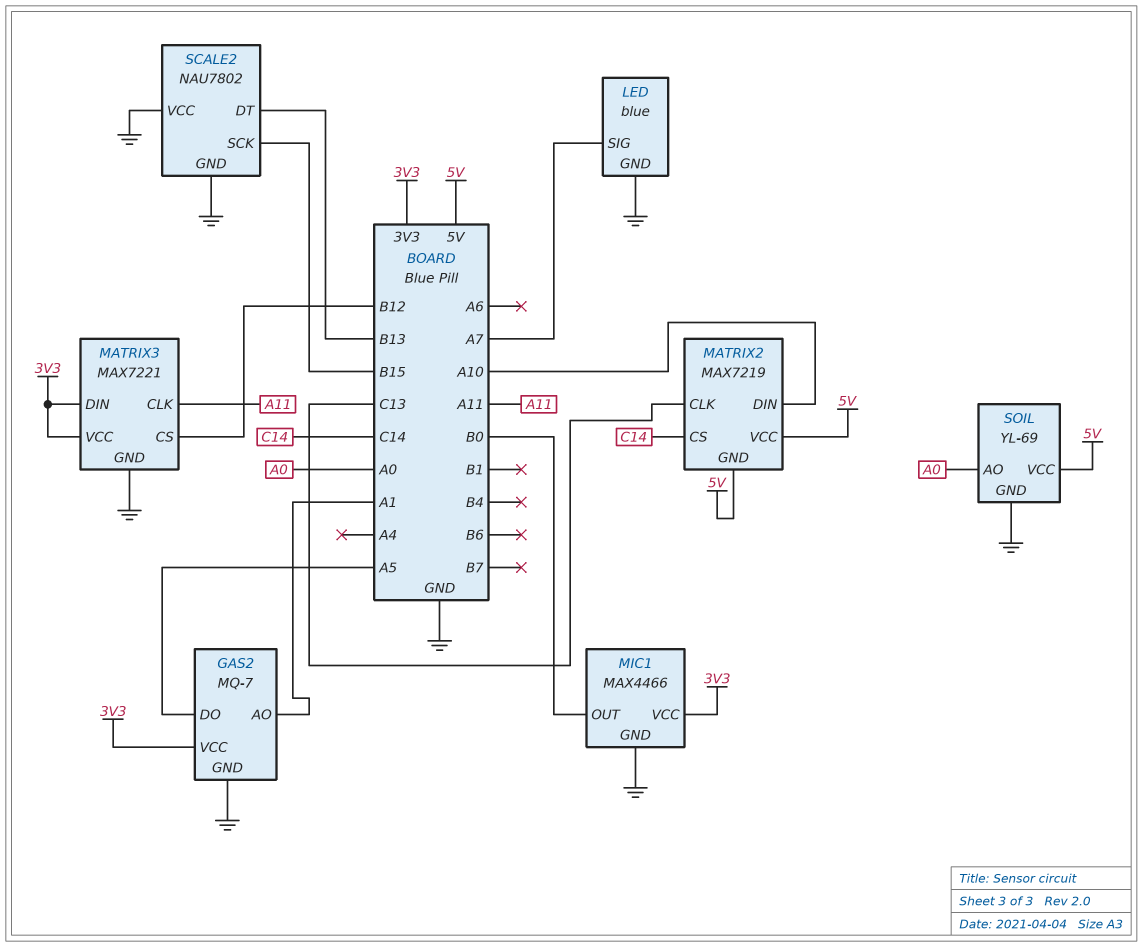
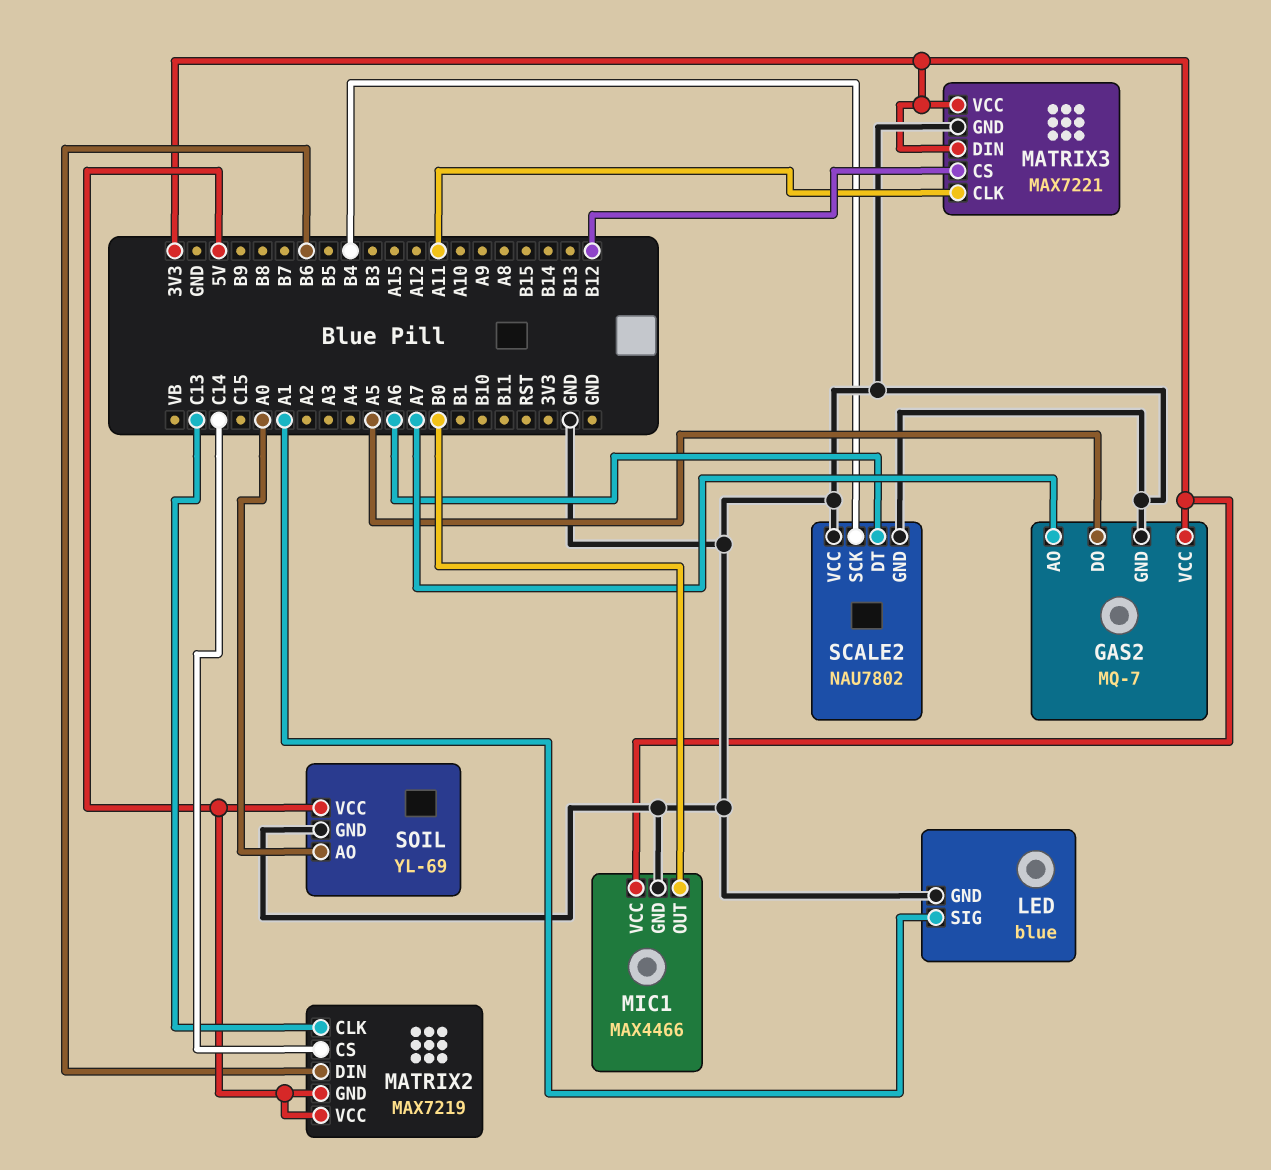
GAS2 pin AO: A1 -> A7
LED pin SIG: A7 -> A1
MATRIX2 pin DIN: A10 -> B6
SCALE2 pin DT: B13 -> A6
SCALE2 pin SCK: B15 -> B4

